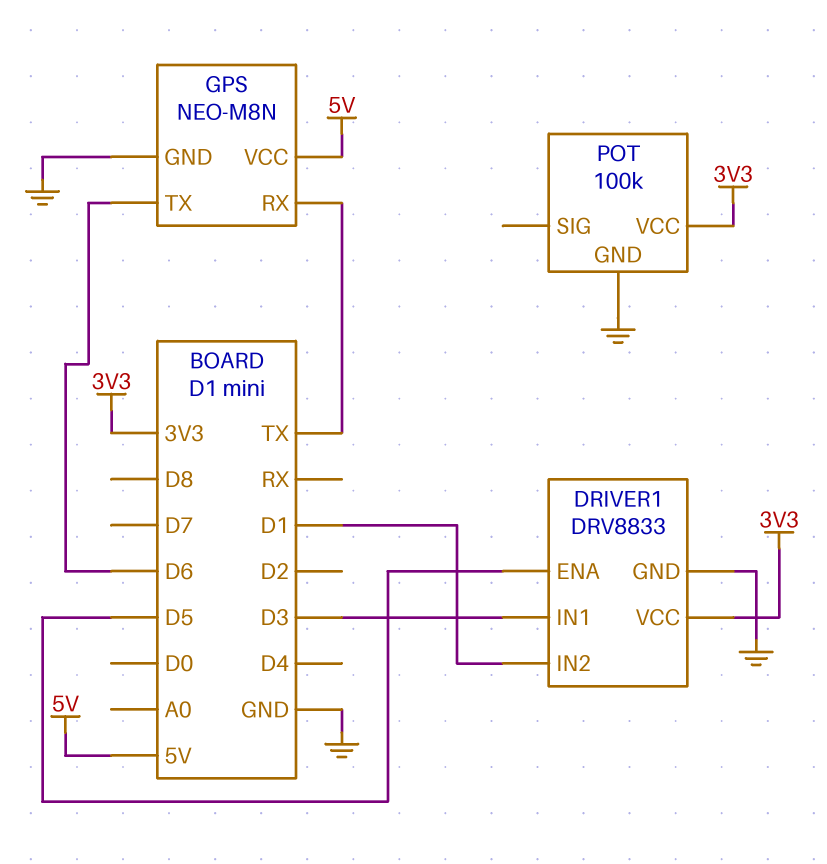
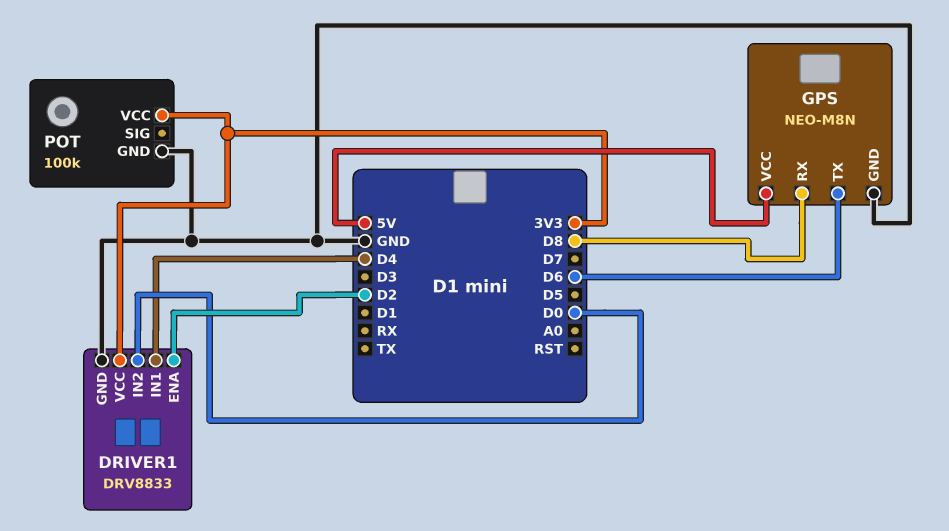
DRIVER1 pin ENA: D5 -> D2
DRIVER1 pin IN1: D3 -> D4
DRIVER1 pin IN2: D1 -> D0
GPS pin RX: TX -> D8

